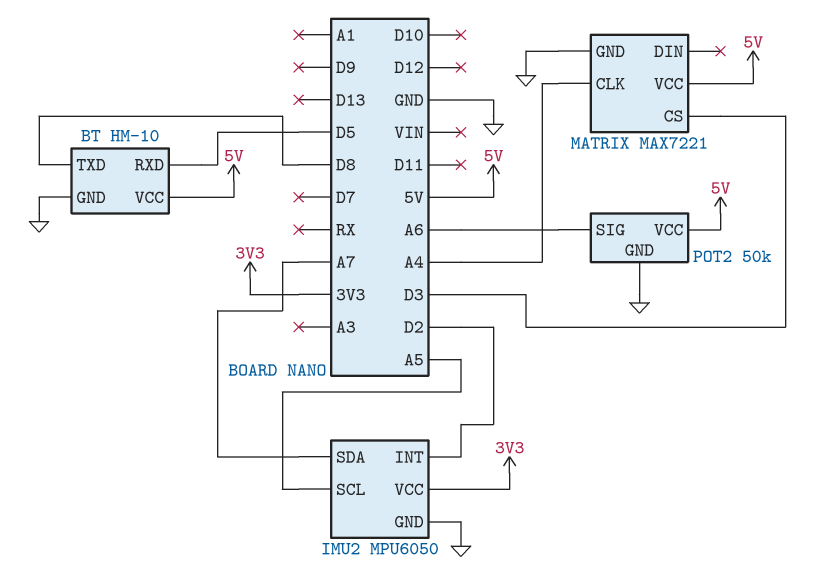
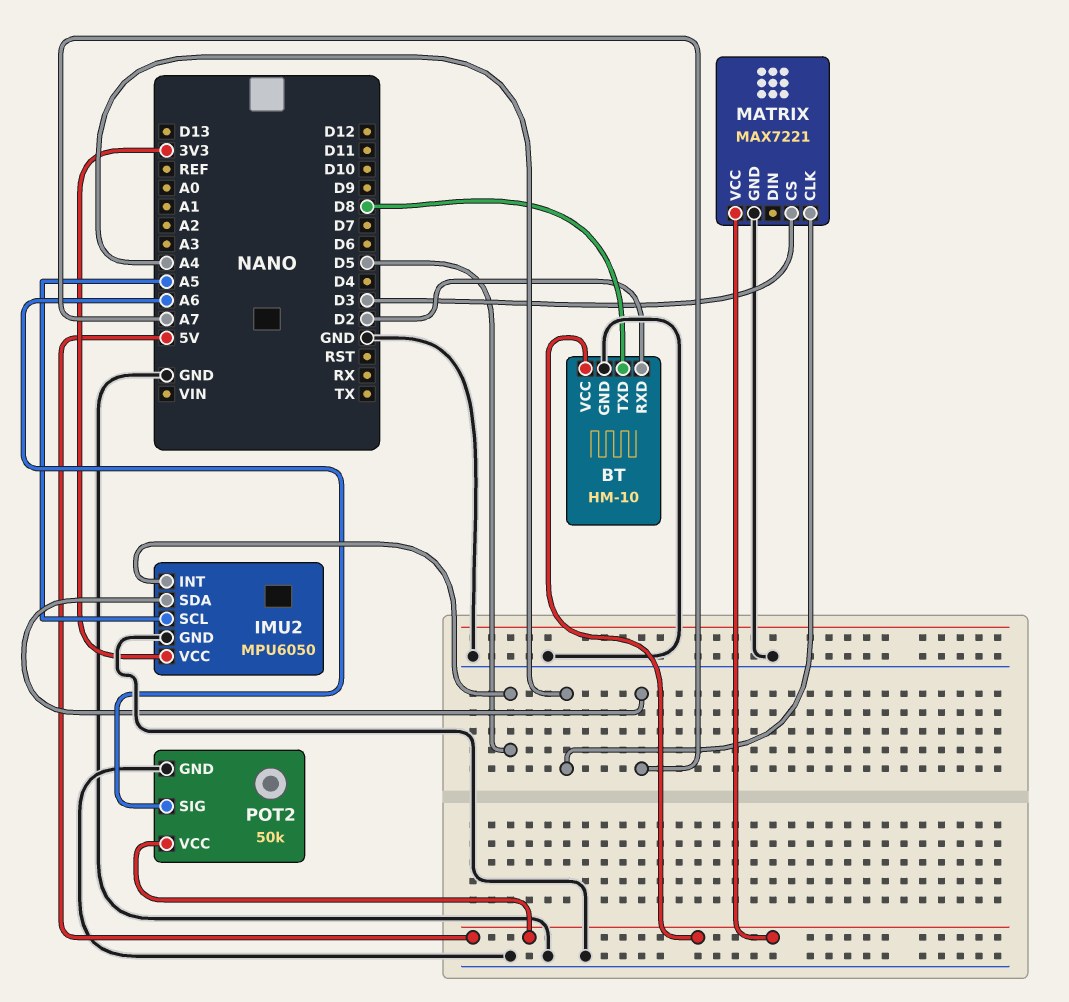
BT pin RXD: D5 -> D2
IMU2 pin INT: D2 -> D5

